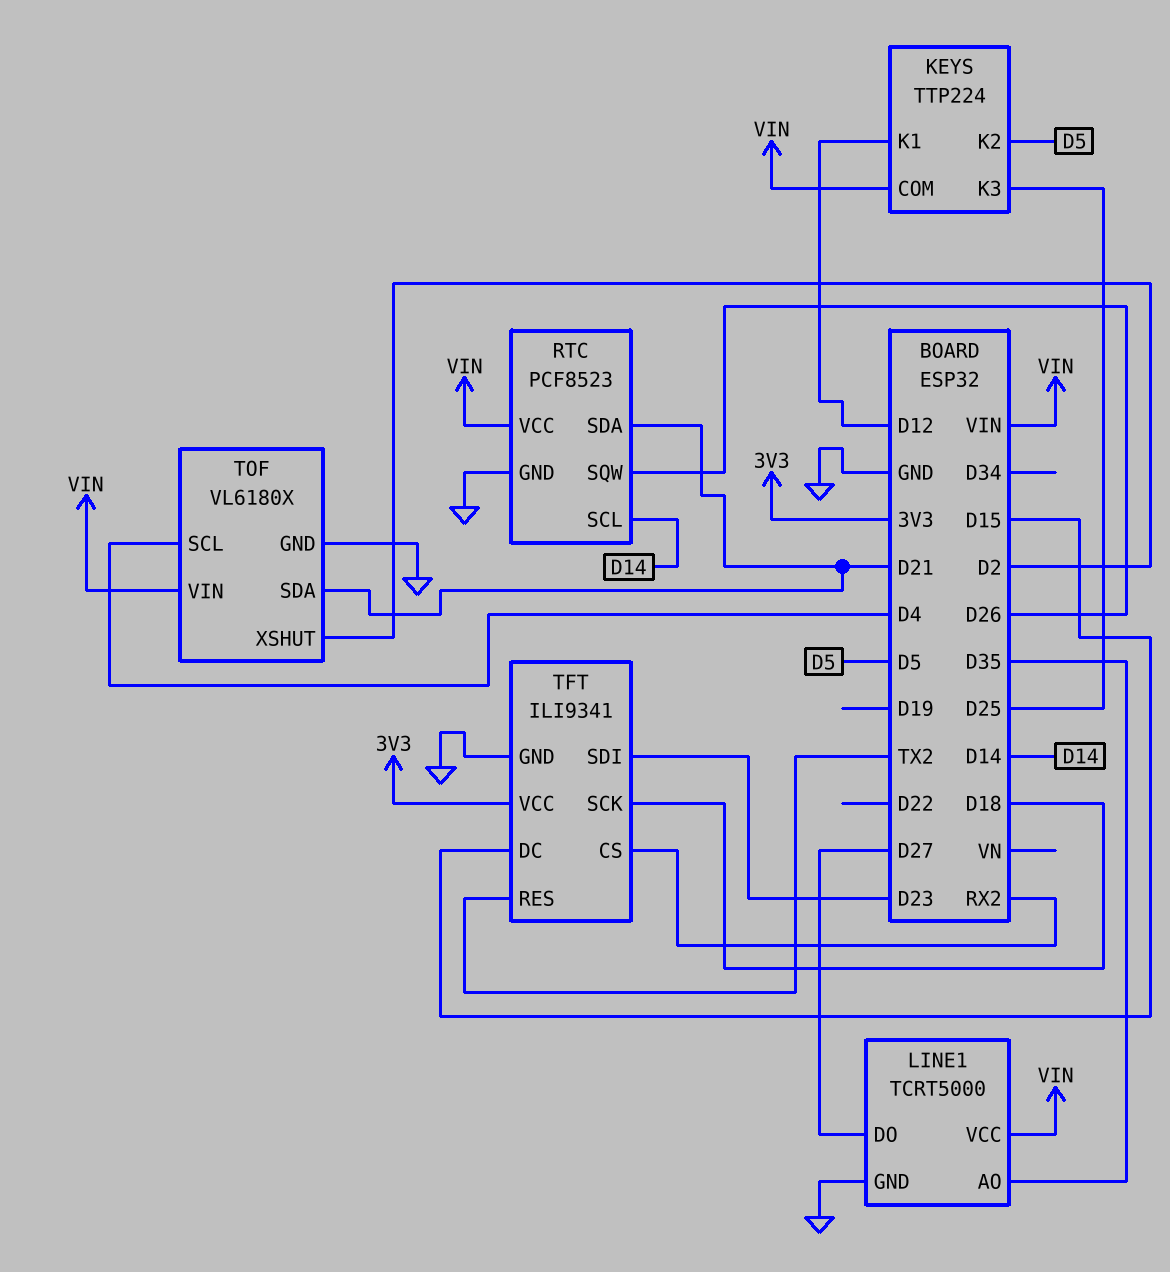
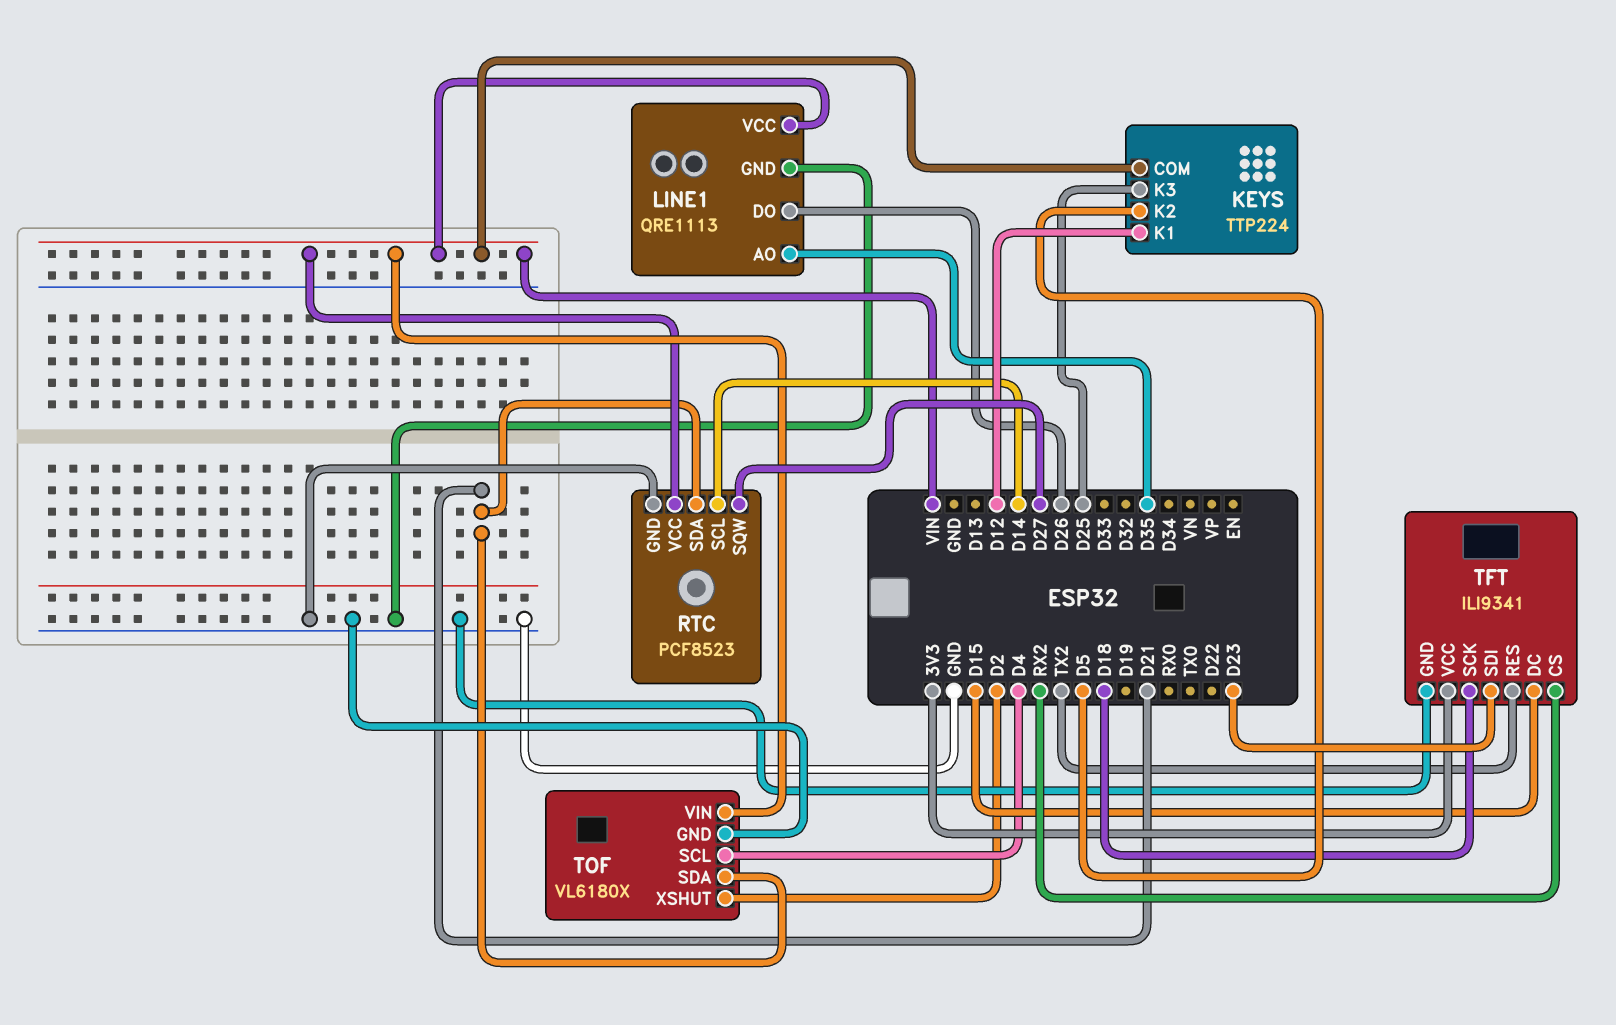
LINE1: TCRT5000 -> QRE1113
LINE1 pin DO: D27 -> D26
RTC pin SQW: D26 -> D27

